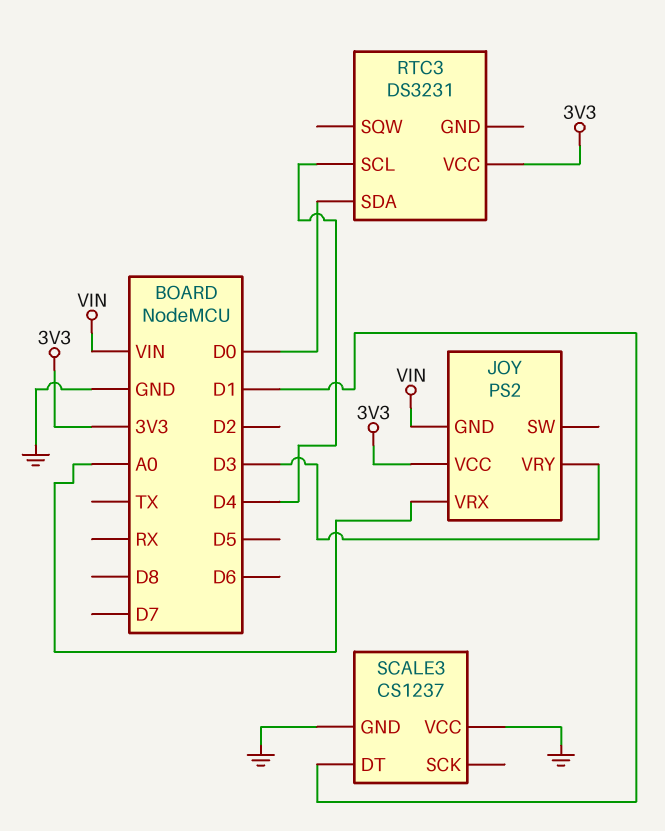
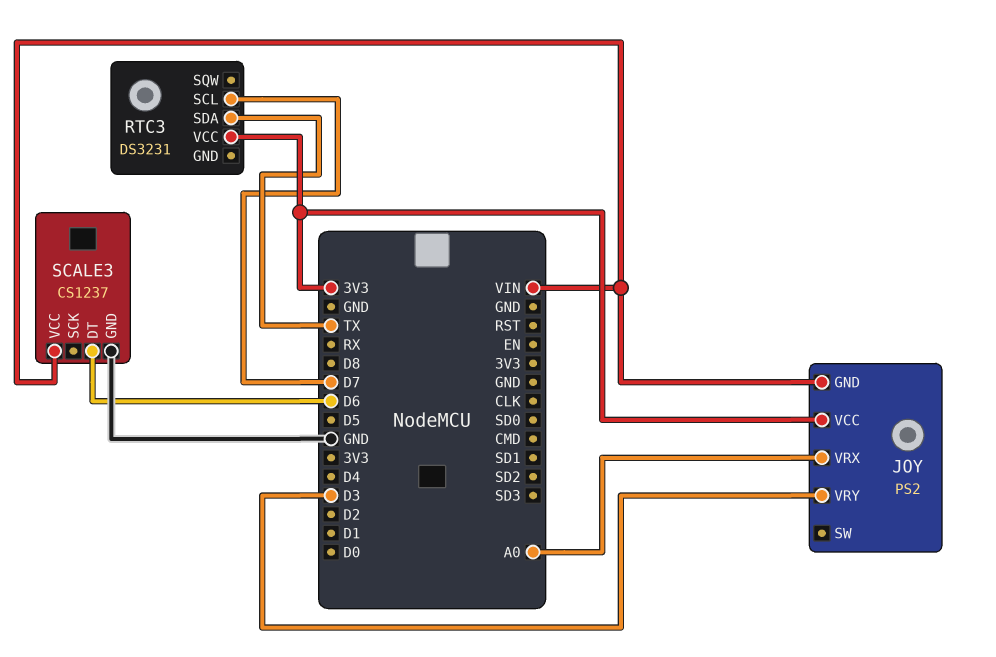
RTC3 pin SCL: D4 -> D7
RTC3 pin SDA: D0 -> TX
SCALE3 pin DT: D1 -> D6
SCALE3 pin VCC: GND -> VIN

